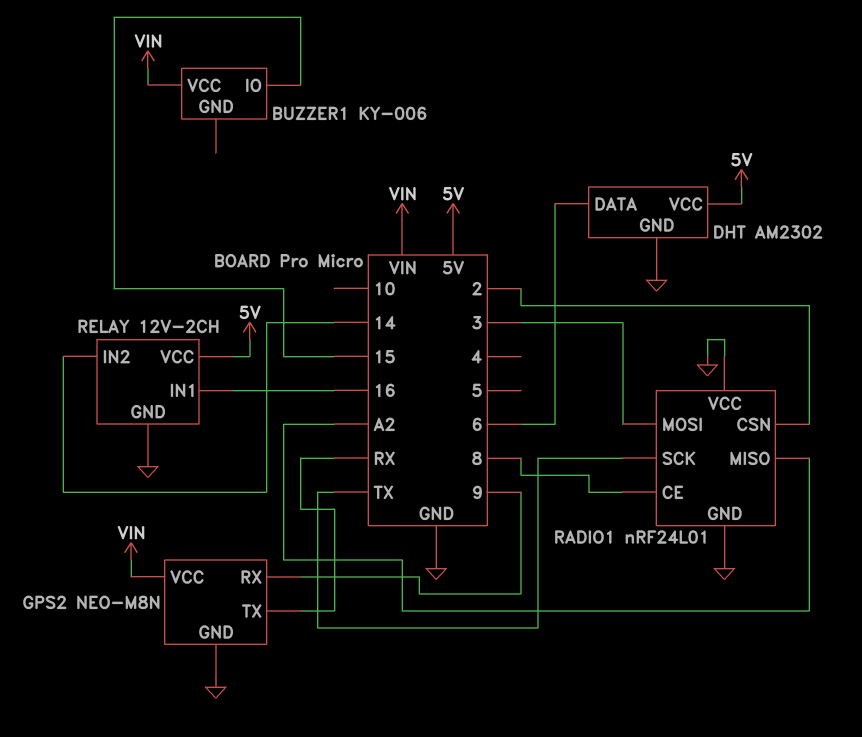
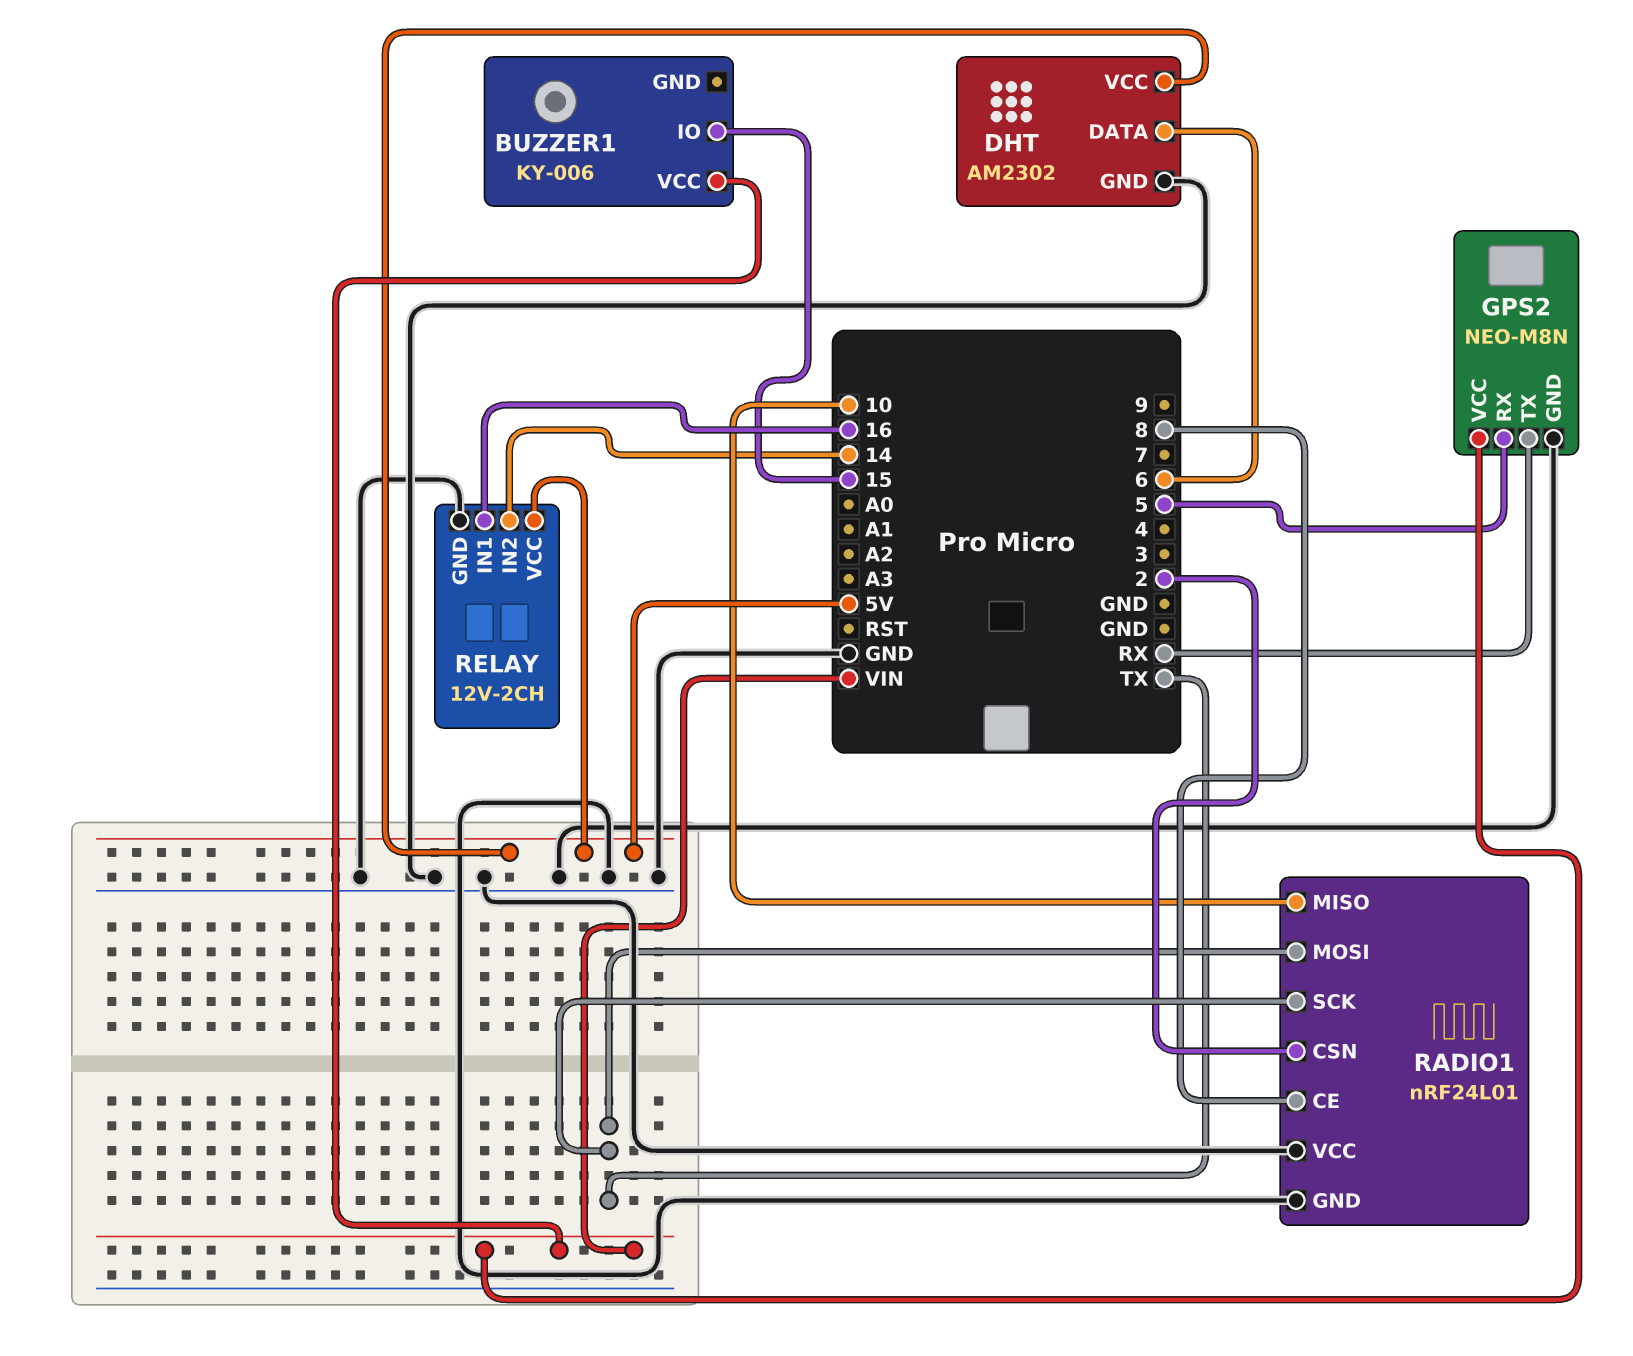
GPS2 pin RX: 9 -> 5
RADIO1 pin MISO: A2 -> 10
RADIO1 pin MOSI: 3 -> TX

